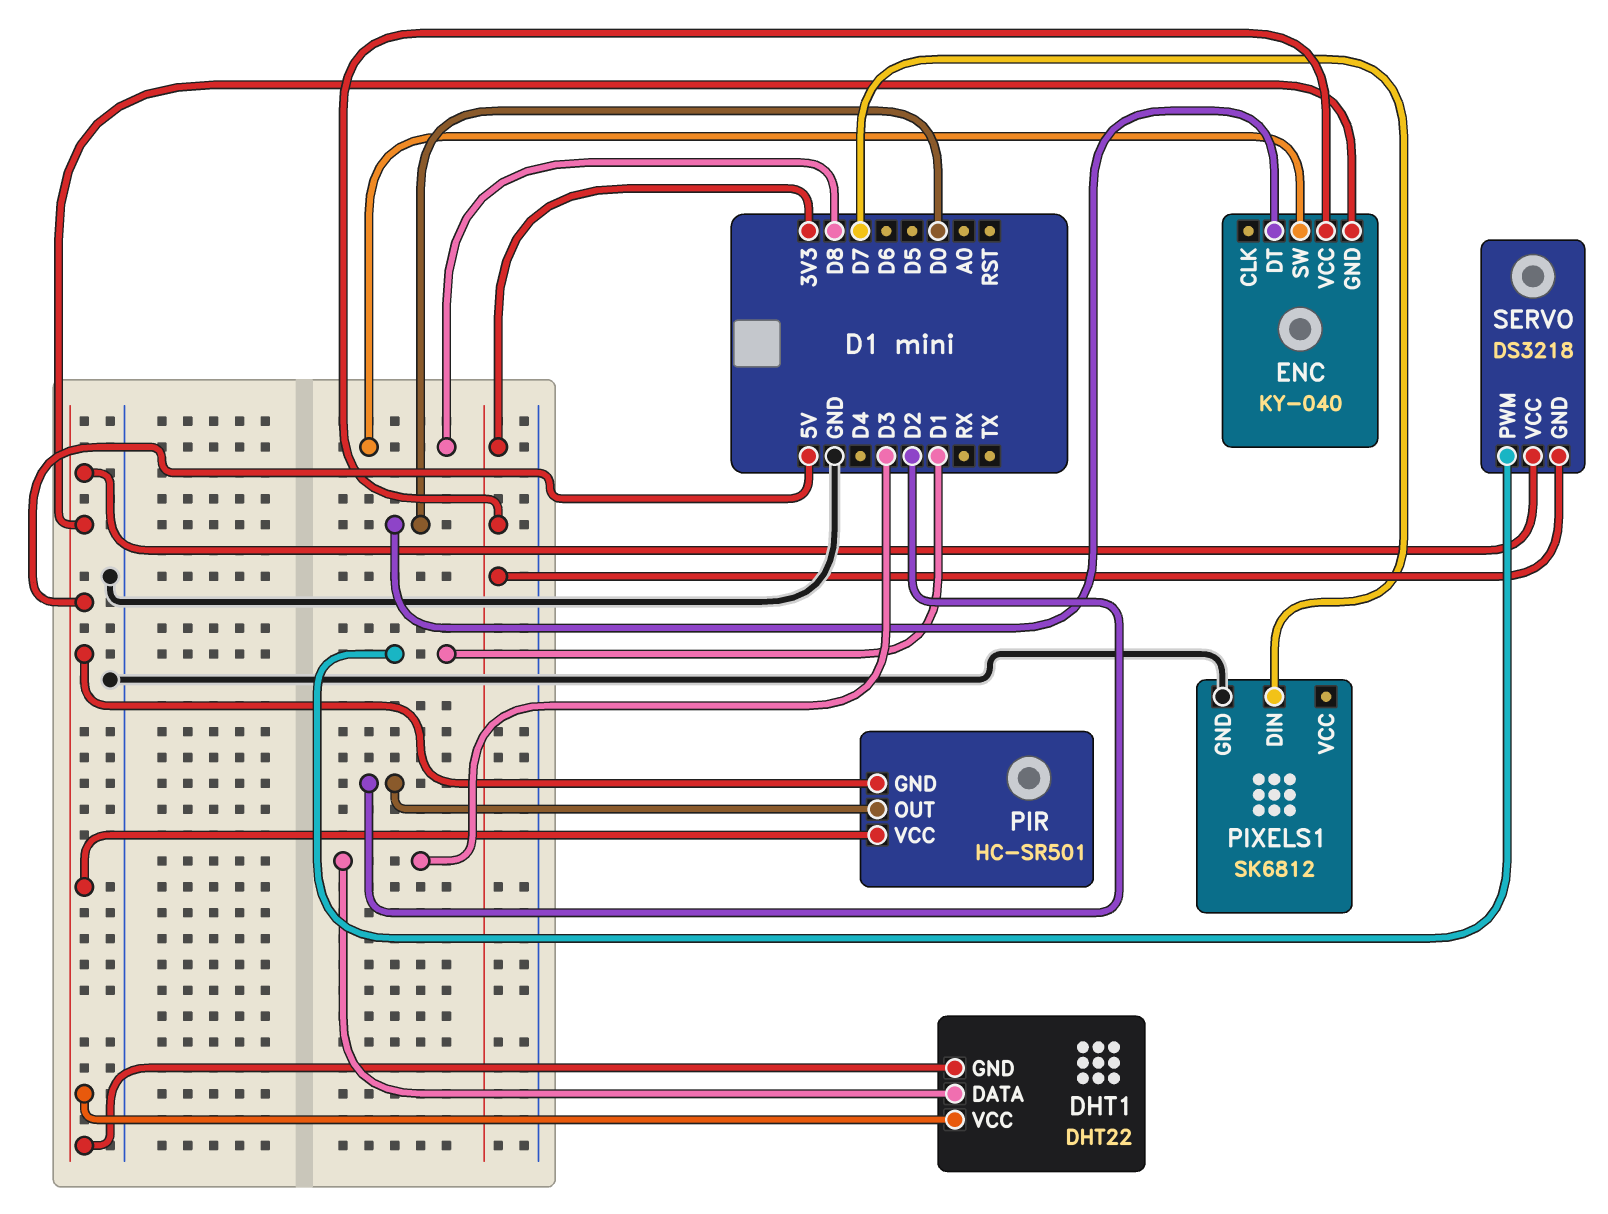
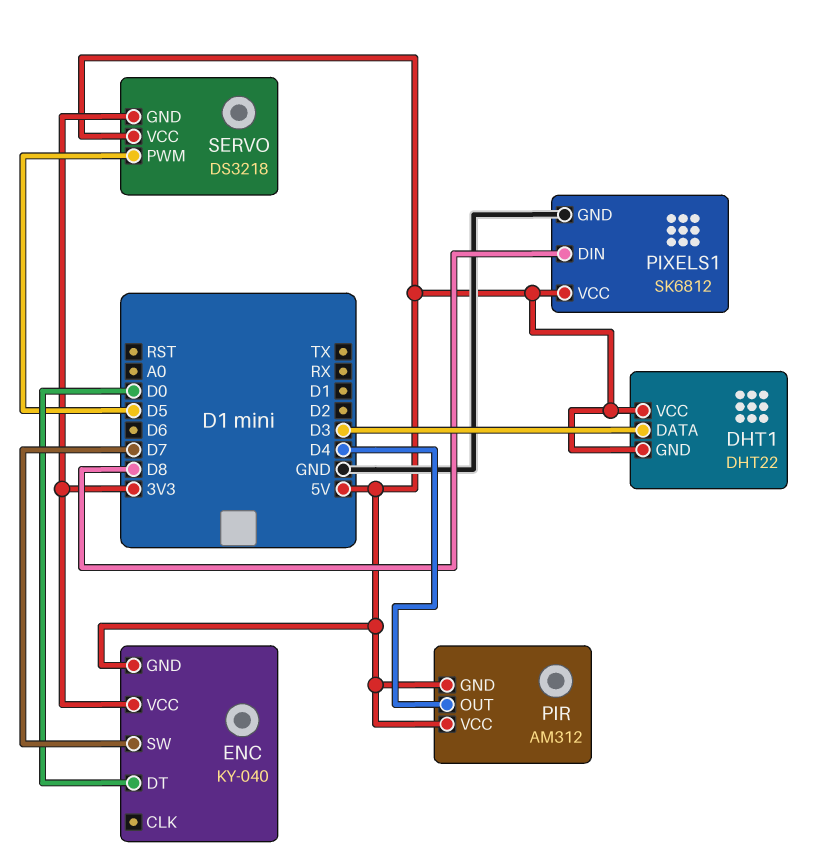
ENC pin SW: D8 -> D7
PIR: HC-SR501 -> AM312
PIR pin OUT: D2 -> D4
PIXELS1 pin DIN: D7 -> D8
PIXELS1 pin VCC: none -> 5V
SERVO pin PWM: D1 -> D5

